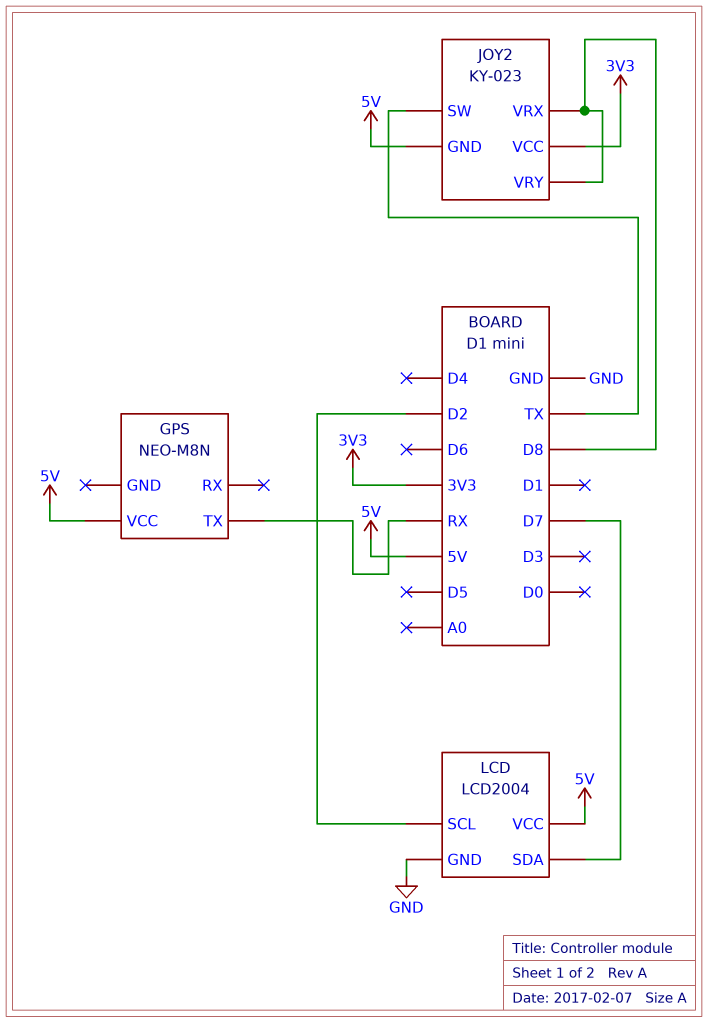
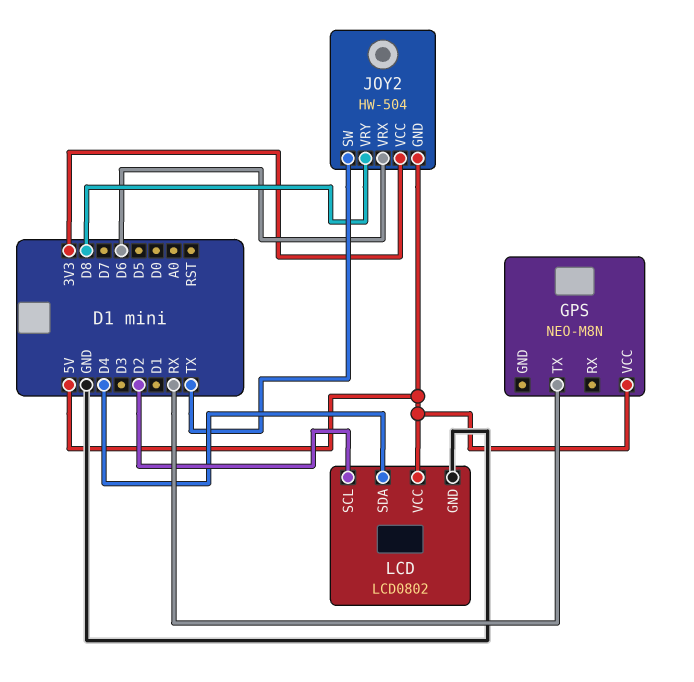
JOY2: KY-023 -> HW-504
JOY2 pin VRX: D8 -> D6
LCD: LCD2004 -> LCD0802
LCD pin SDA: D7 -> D4

